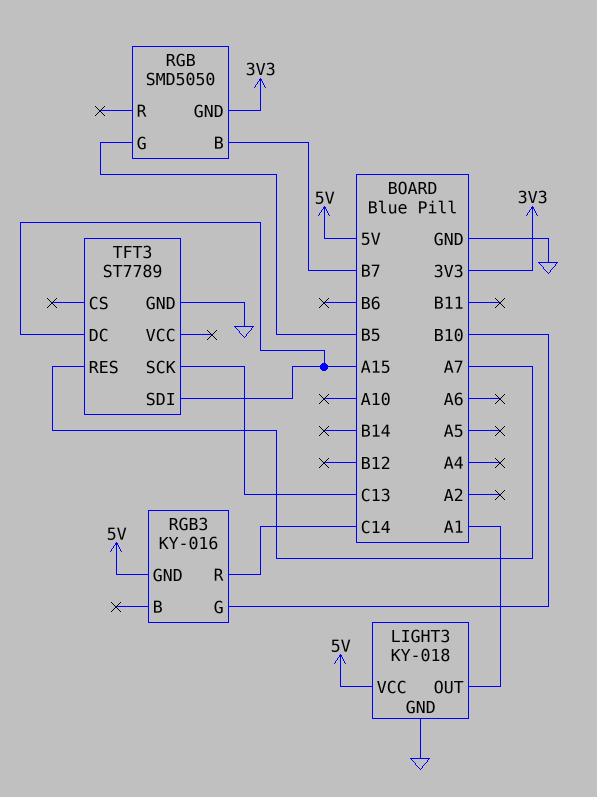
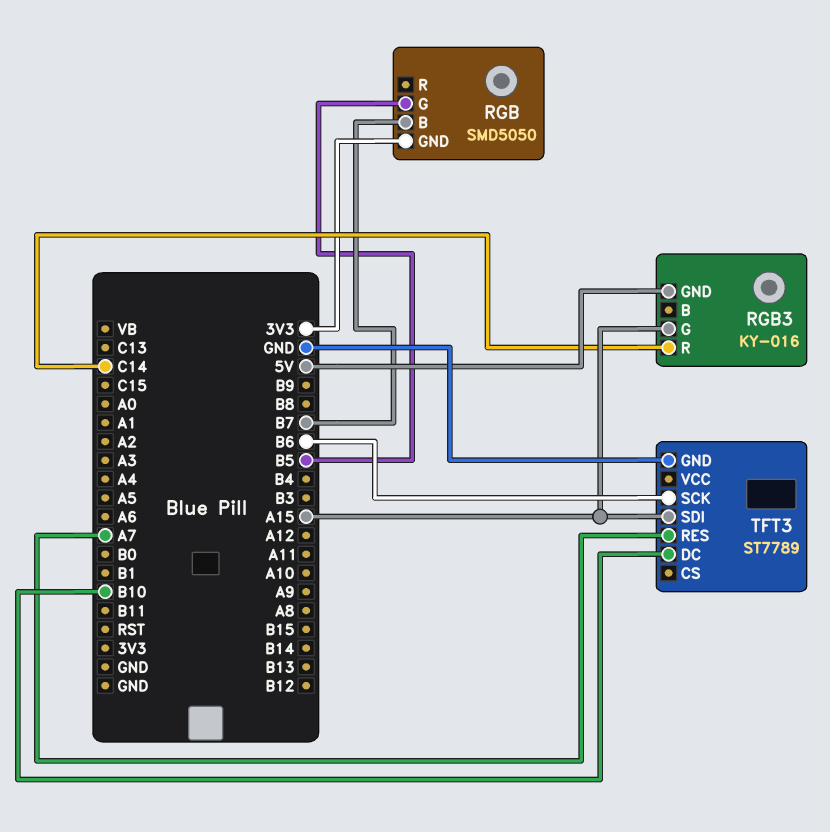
LIGHT3: KY-018 -> none
LIGHT3 pin GND: GND -> none
LIGHT3 pin OUT: A1 -> none
LIGHT3 pin VCC: 5V -> none
RGB3 pin G: B10 -> A15
TFT3 pin DC: A15 -> B10
TFT3 pin SCK: C13 -> B6

